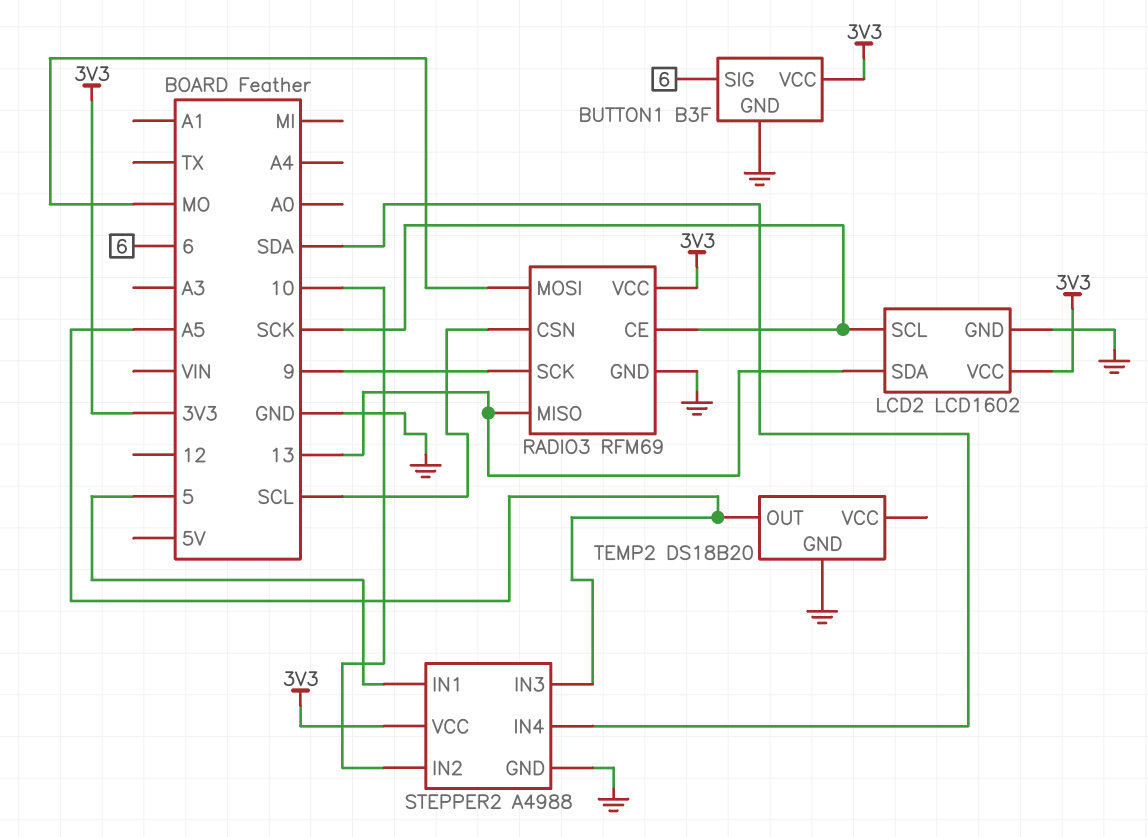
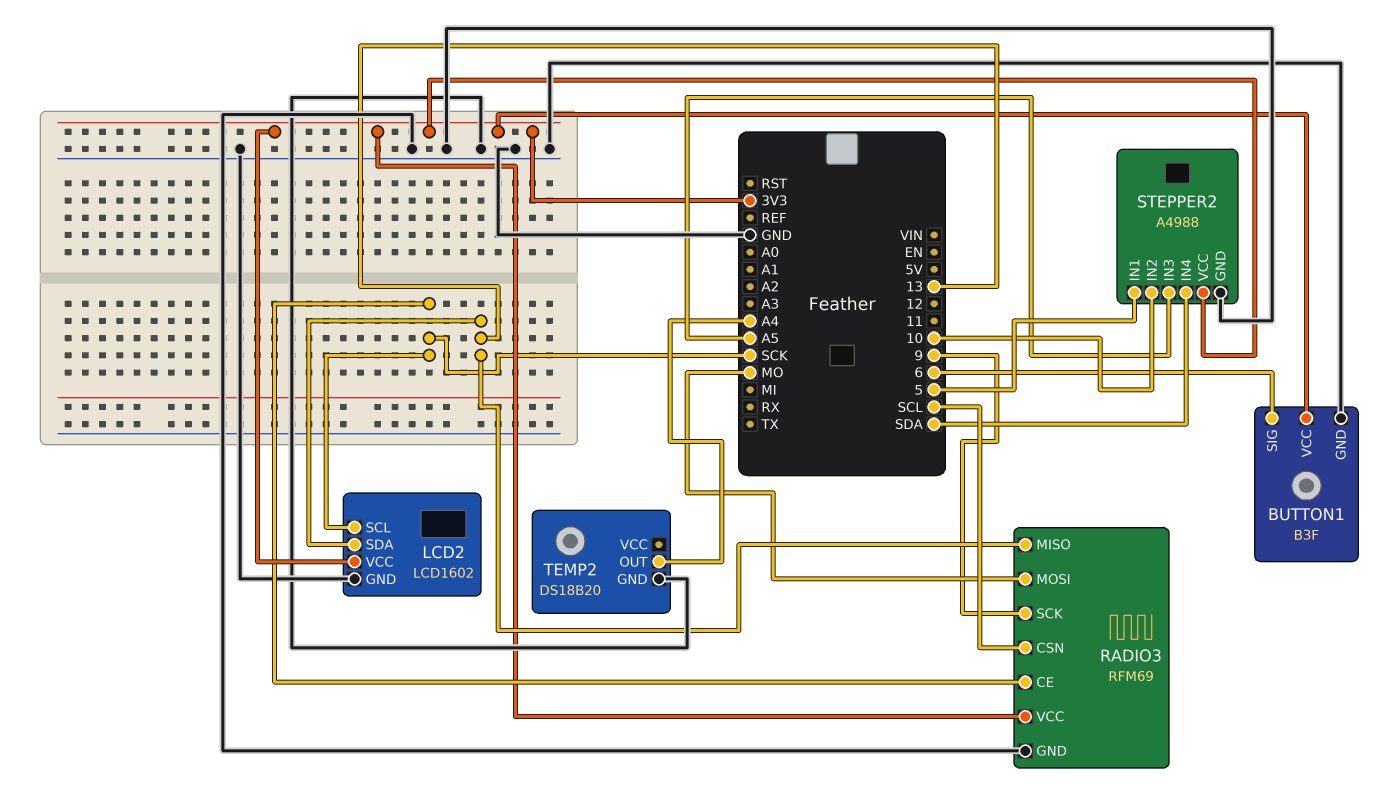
TEMP2 pin OUT: A5 -> A4

